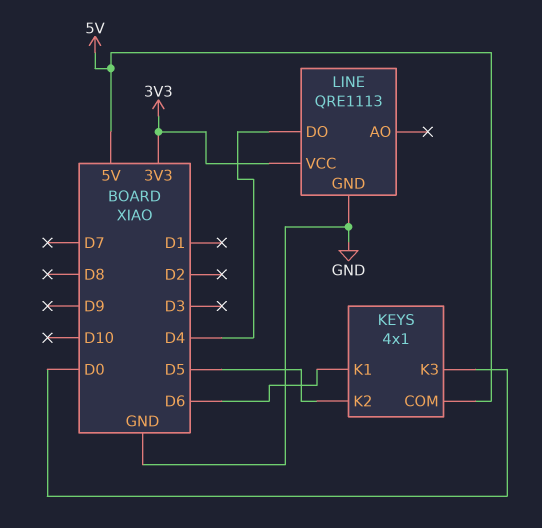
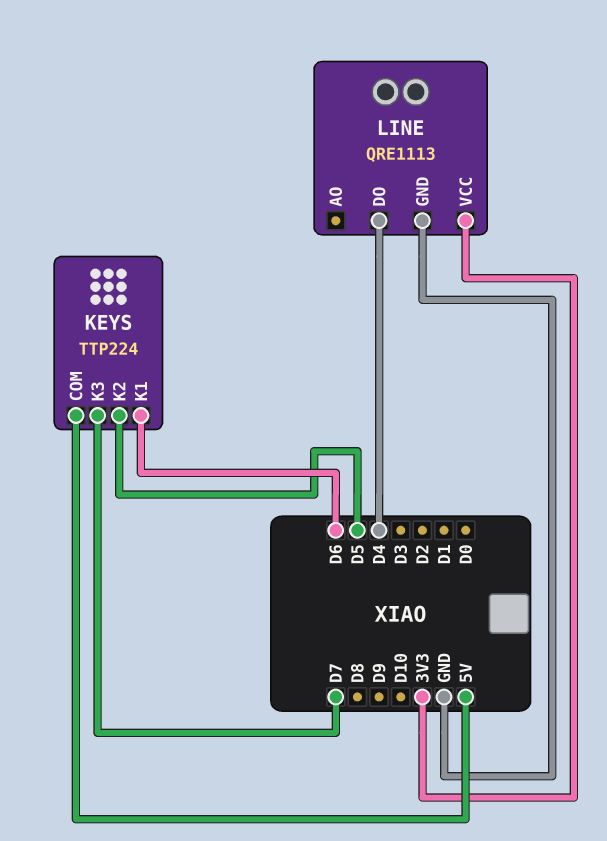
KEYS: 4x1 -> TTP224
KEYS pin K3: D0 -> D7

